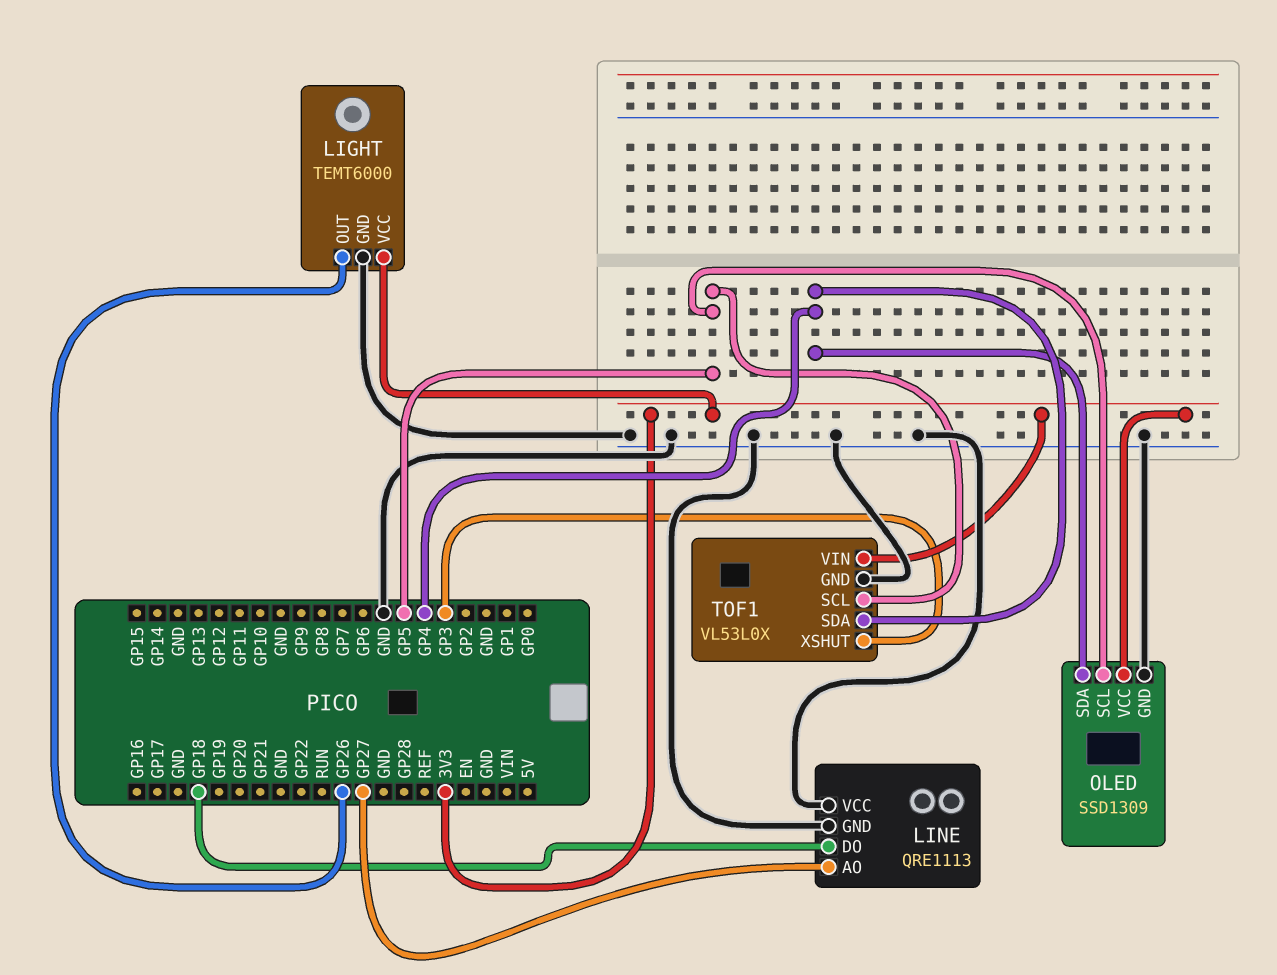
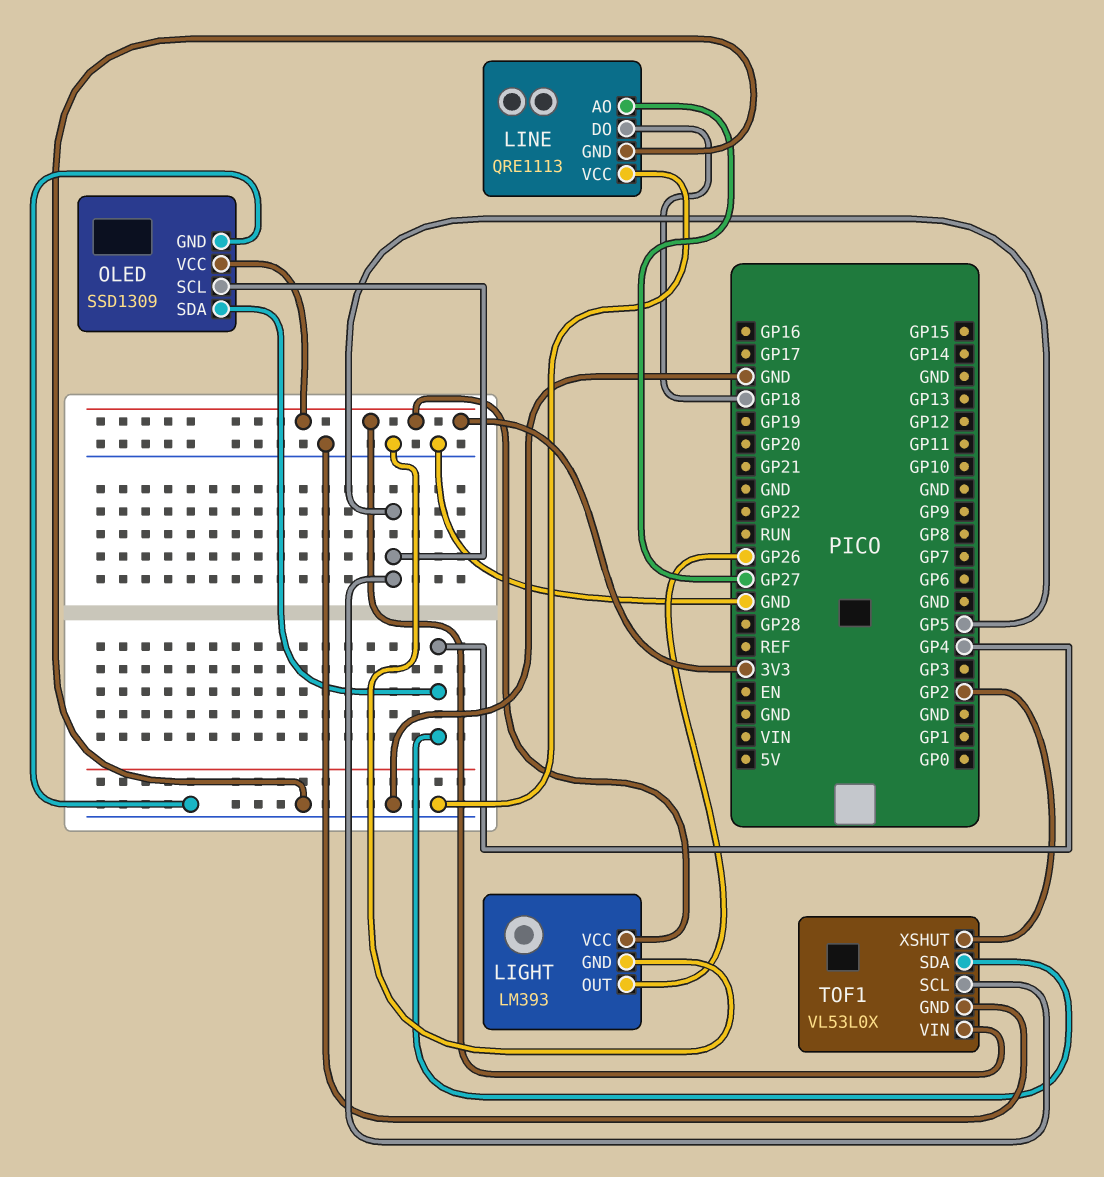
LIGHT: TEMT6000 -> LM393
TOF1 pin XSHUT: GP3 -> GP2

